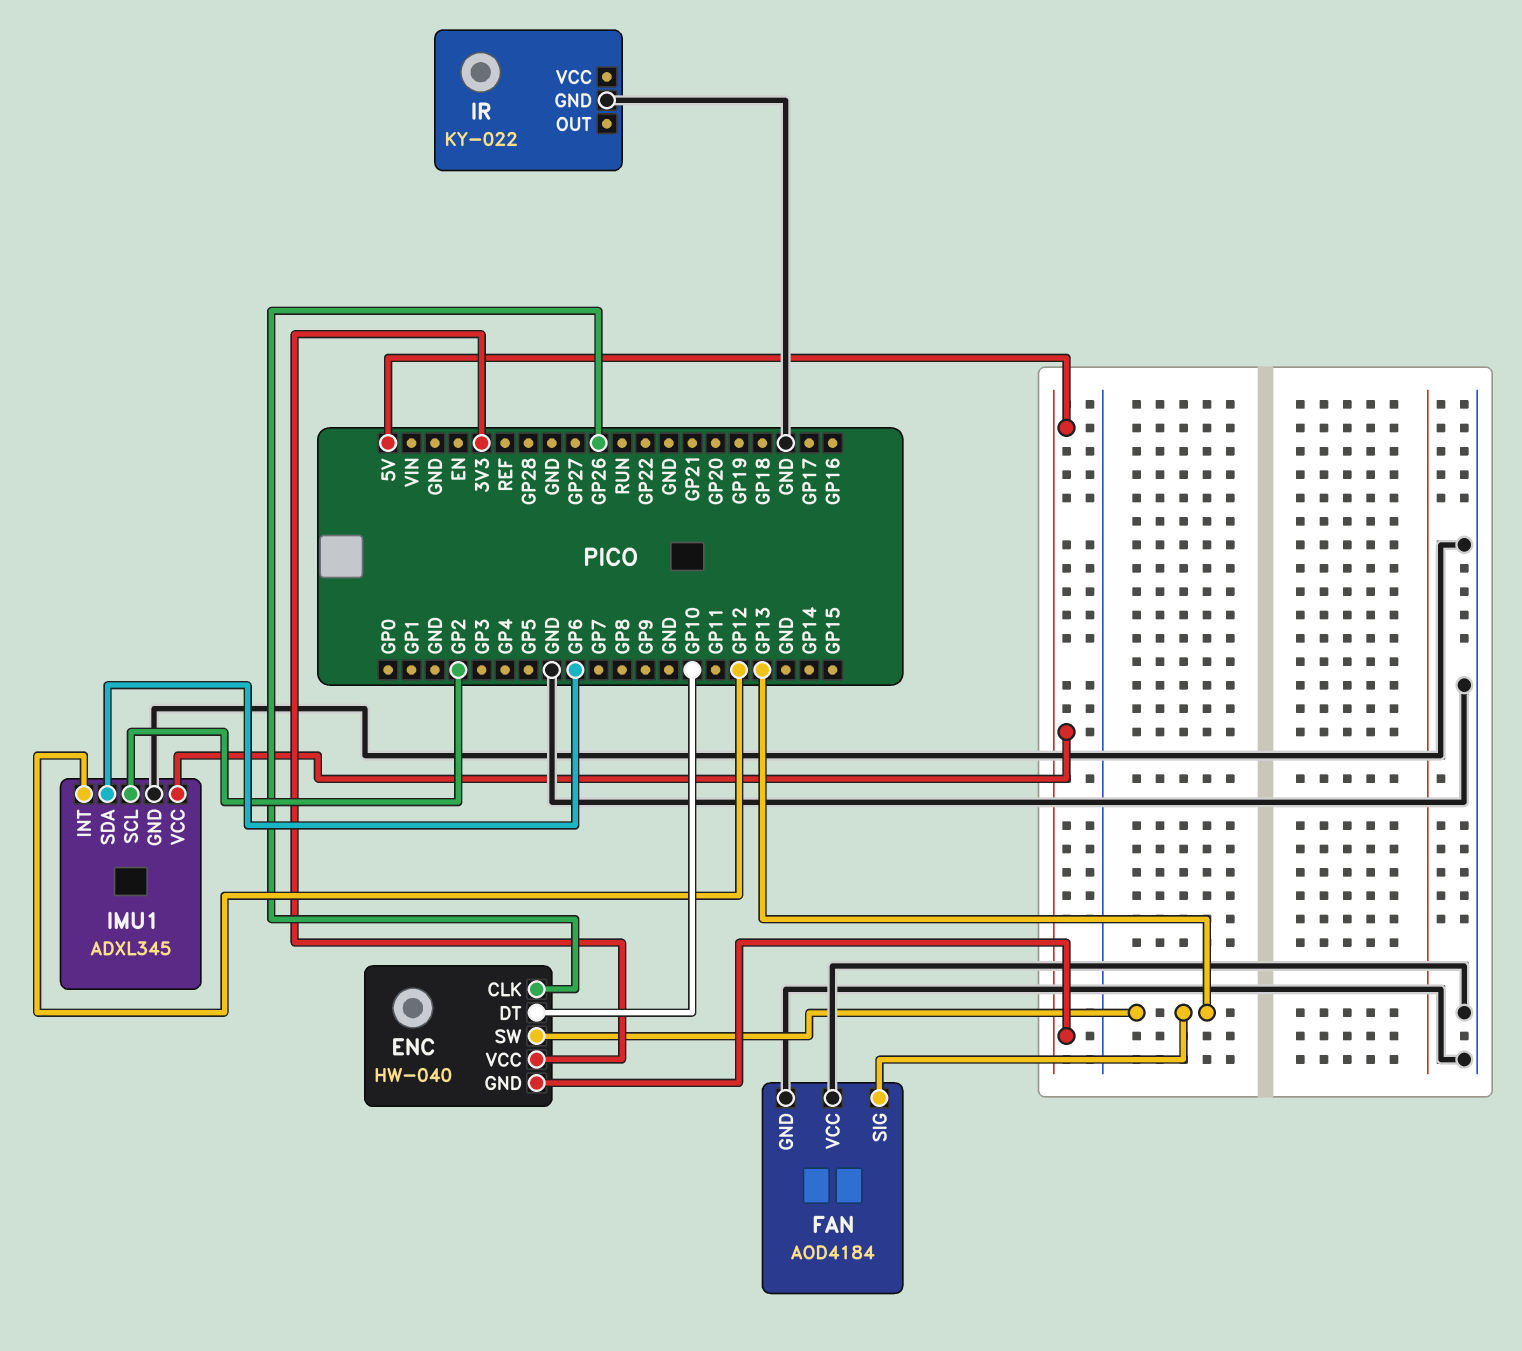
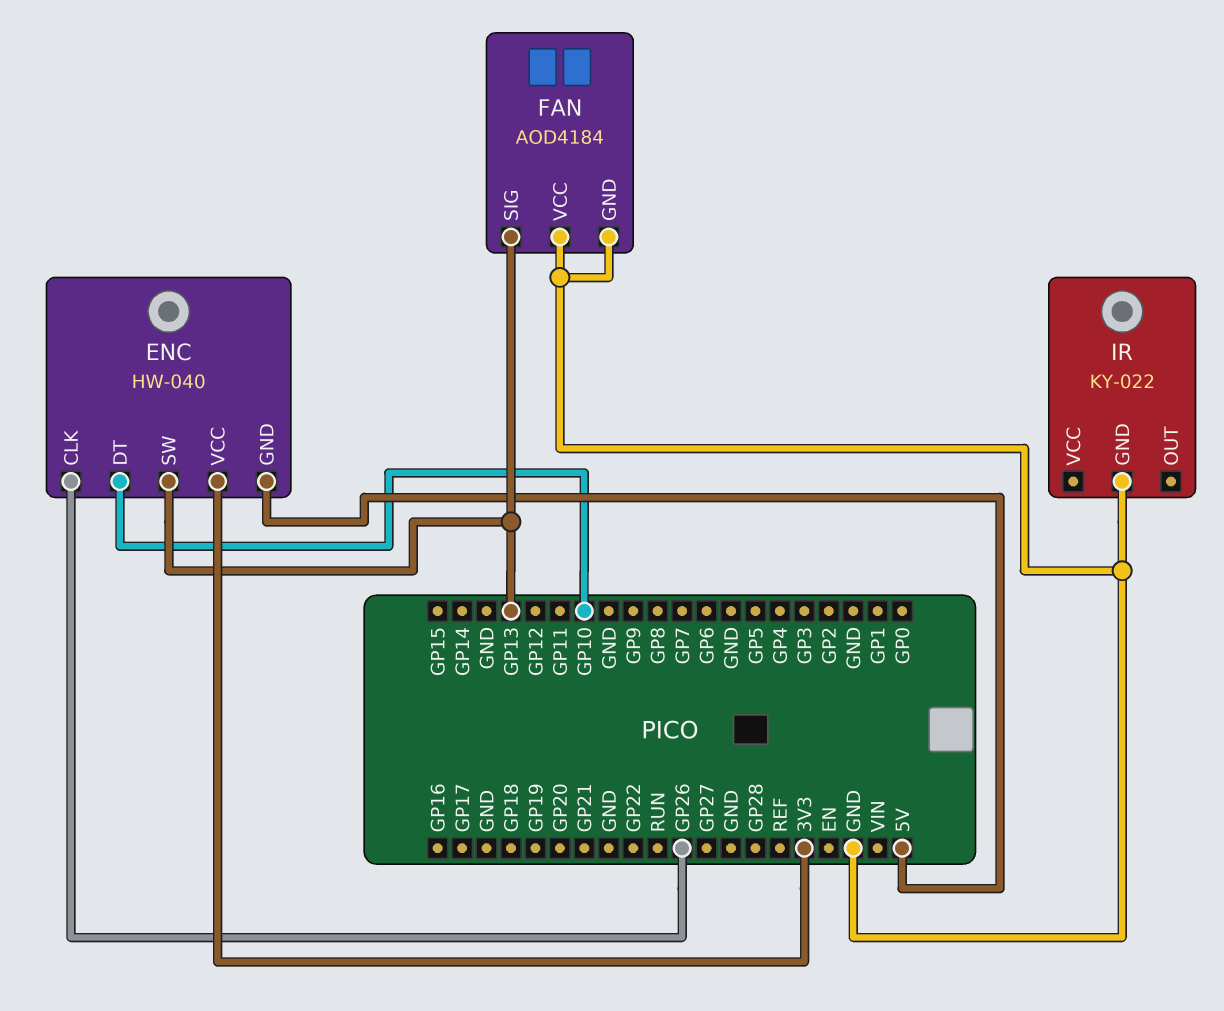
IMU1: ADXL345 -> none
IMU1 pin GND: GND -> none
IMU1 pin INT: GP12 -> none
IMU1 pin SCL: GP2 -> none
IMU1 pin SDA: GP6 -> none
IMU1 pin VCC: 5V -> none

